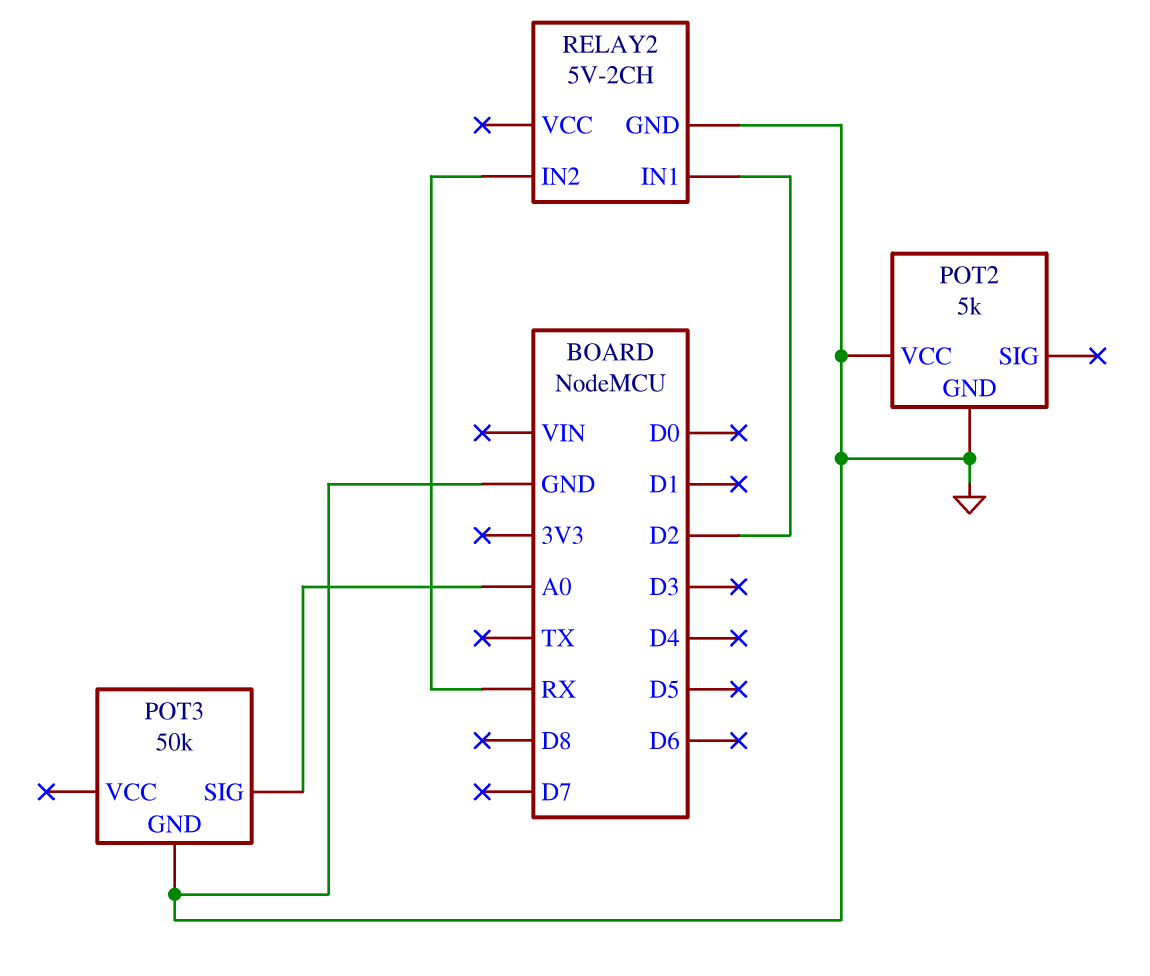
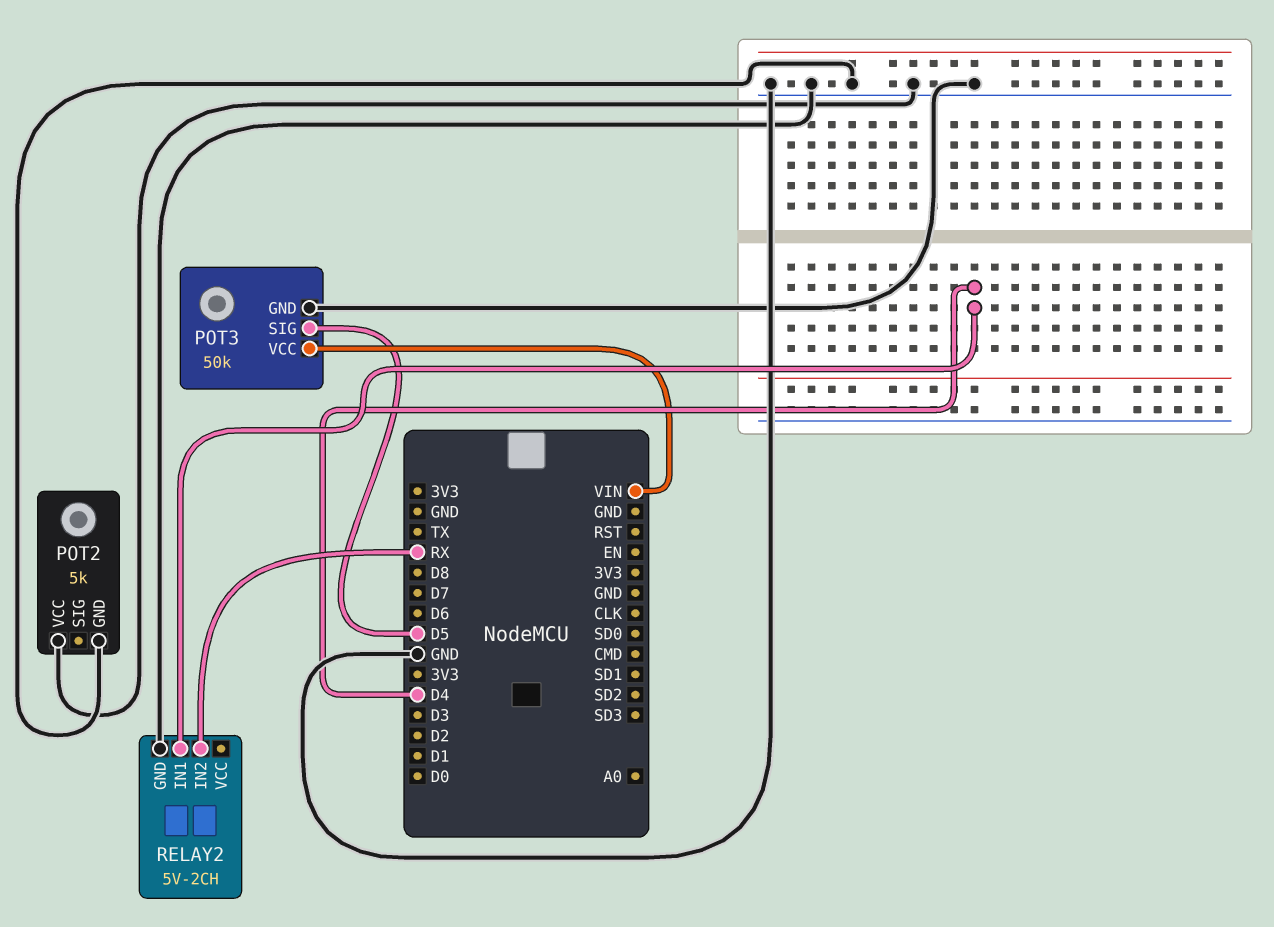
POT3 pin SIG: A0 -> D5
POT3 pin VCC: none -> VIN
RELAY2 pin IN1: D2 -> D4

